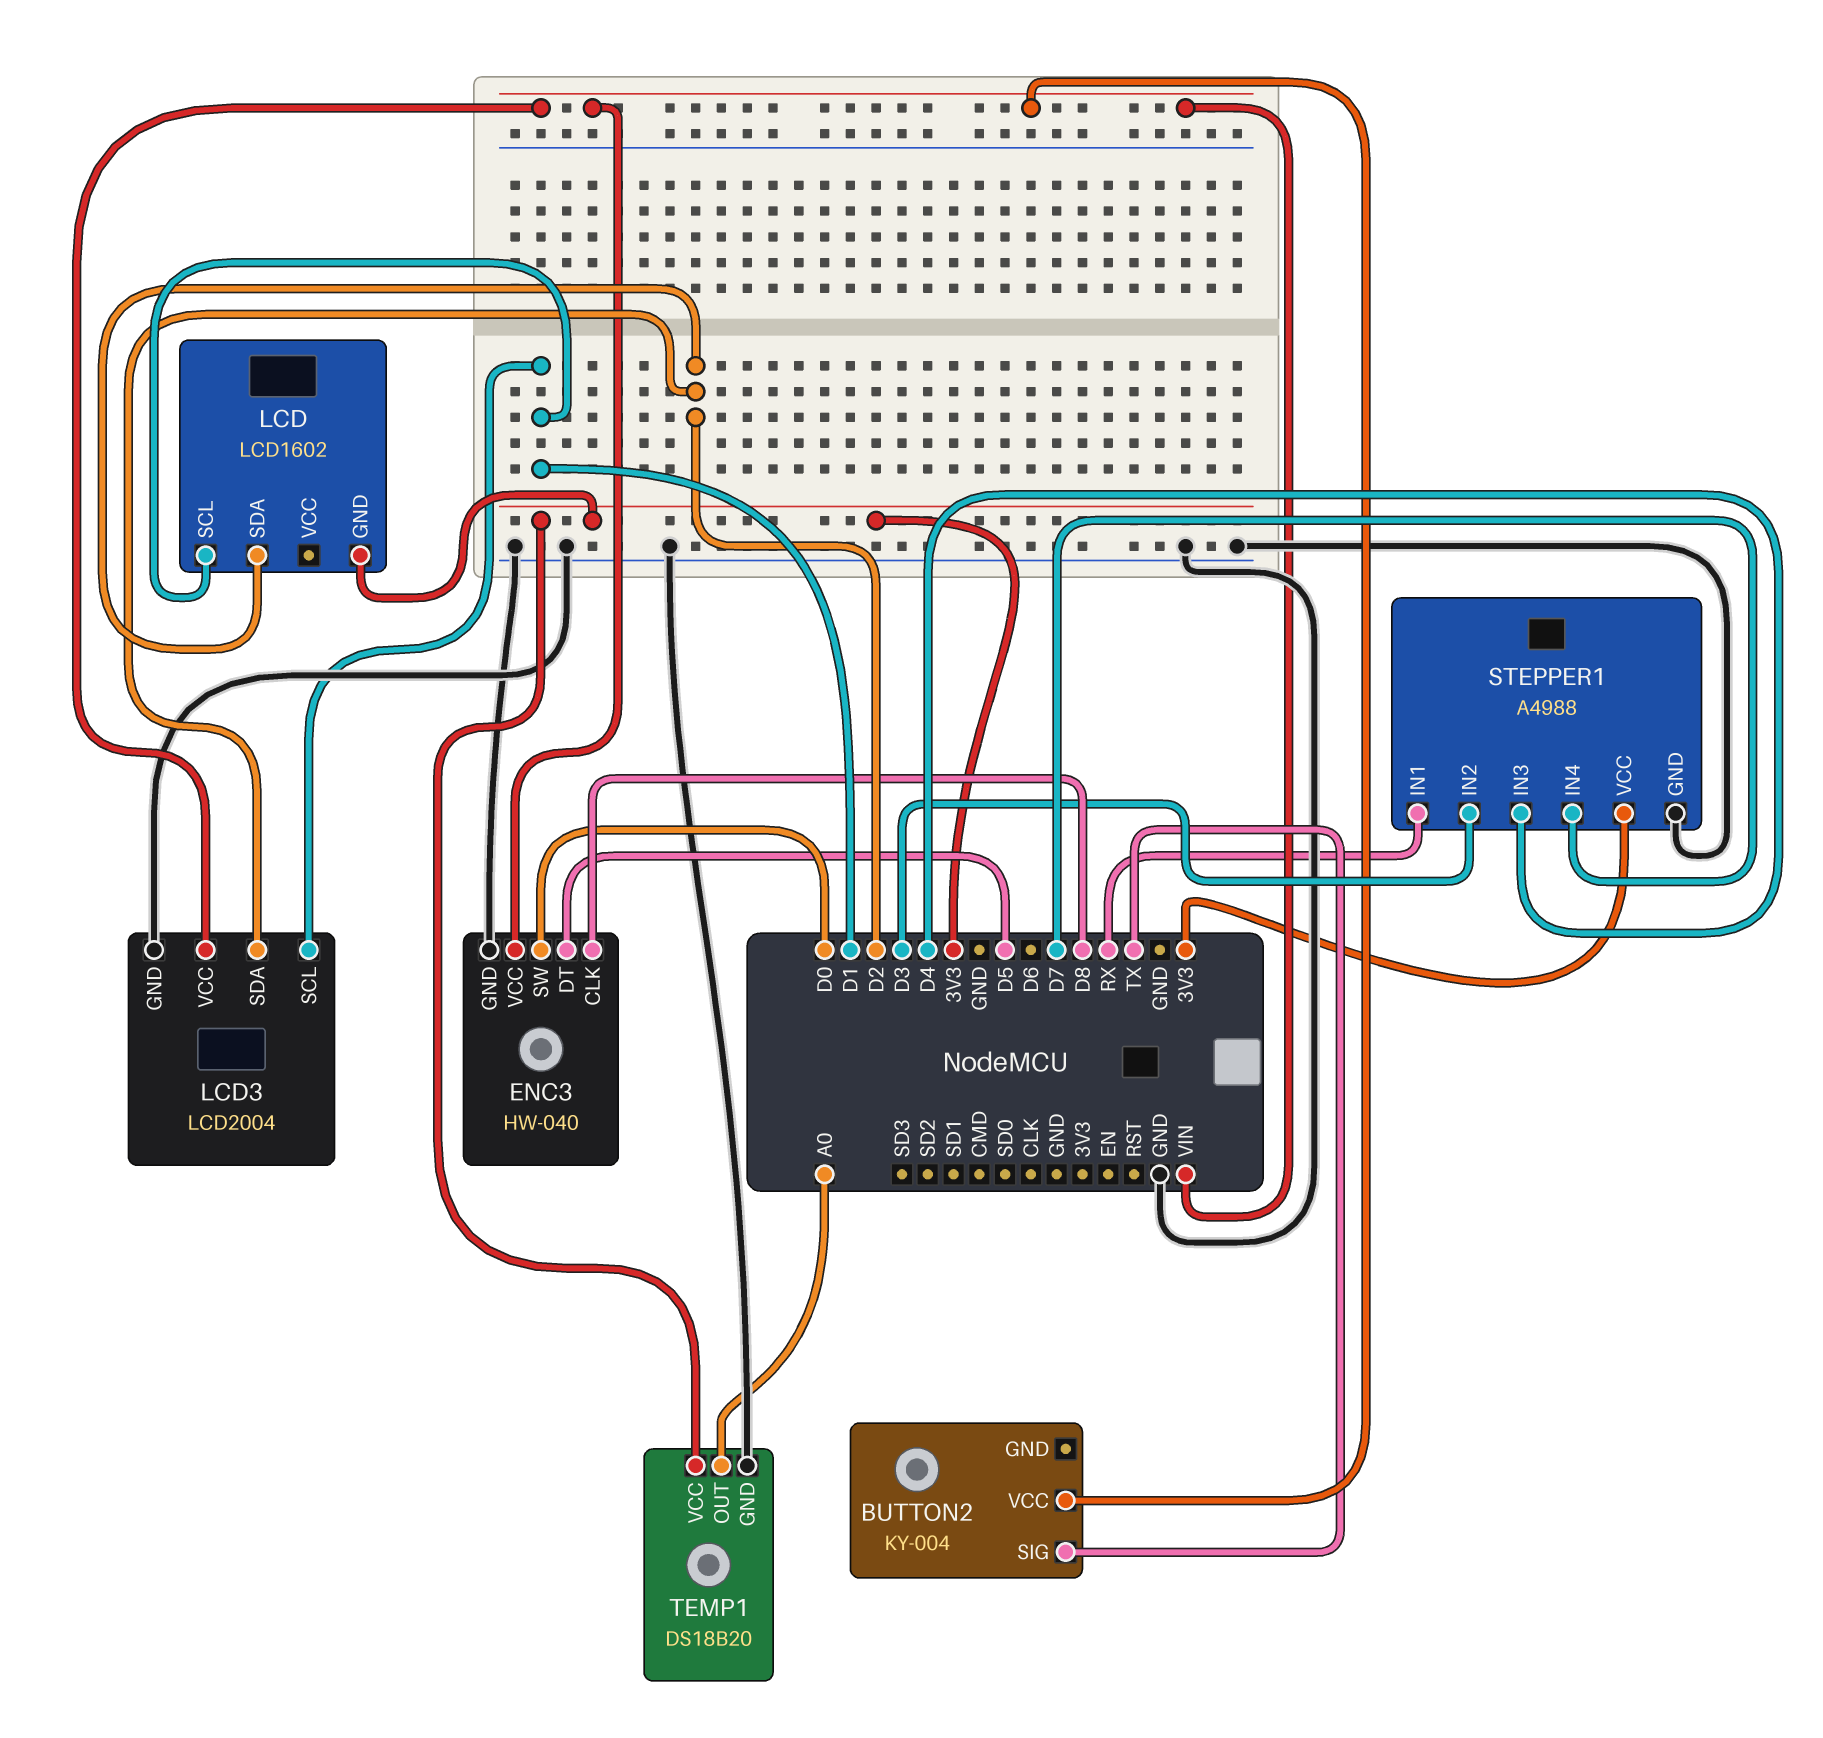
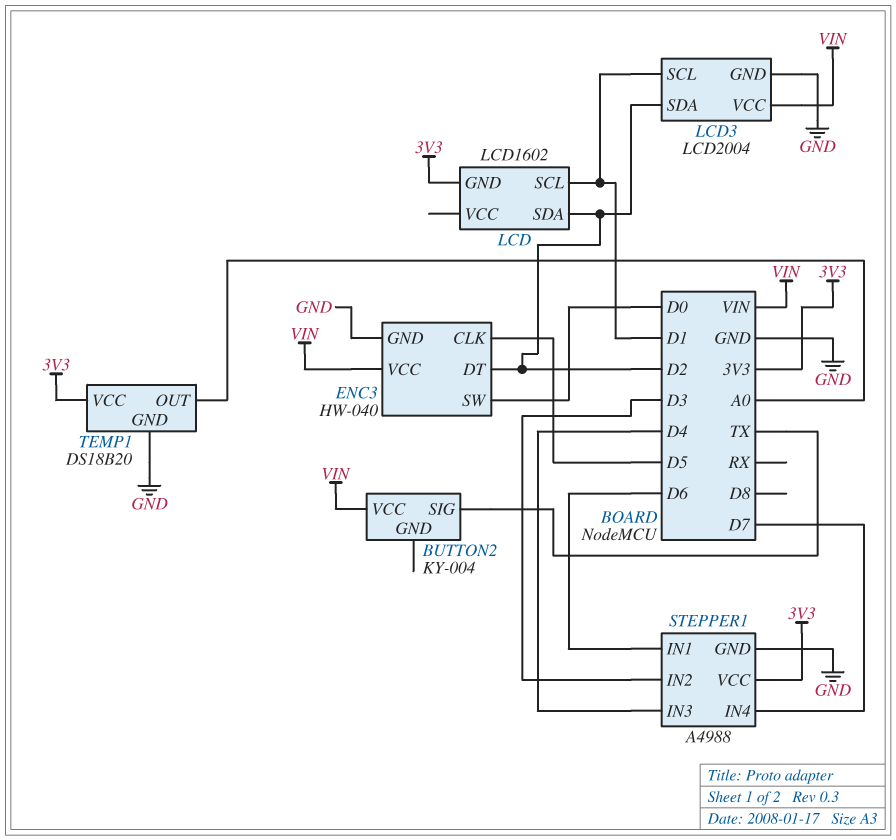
ENC3 pin CLK: D8 -> D5
ENC3 pin DT: D5 -> D2
STEPPER1 pin IN1: RX -> D6

